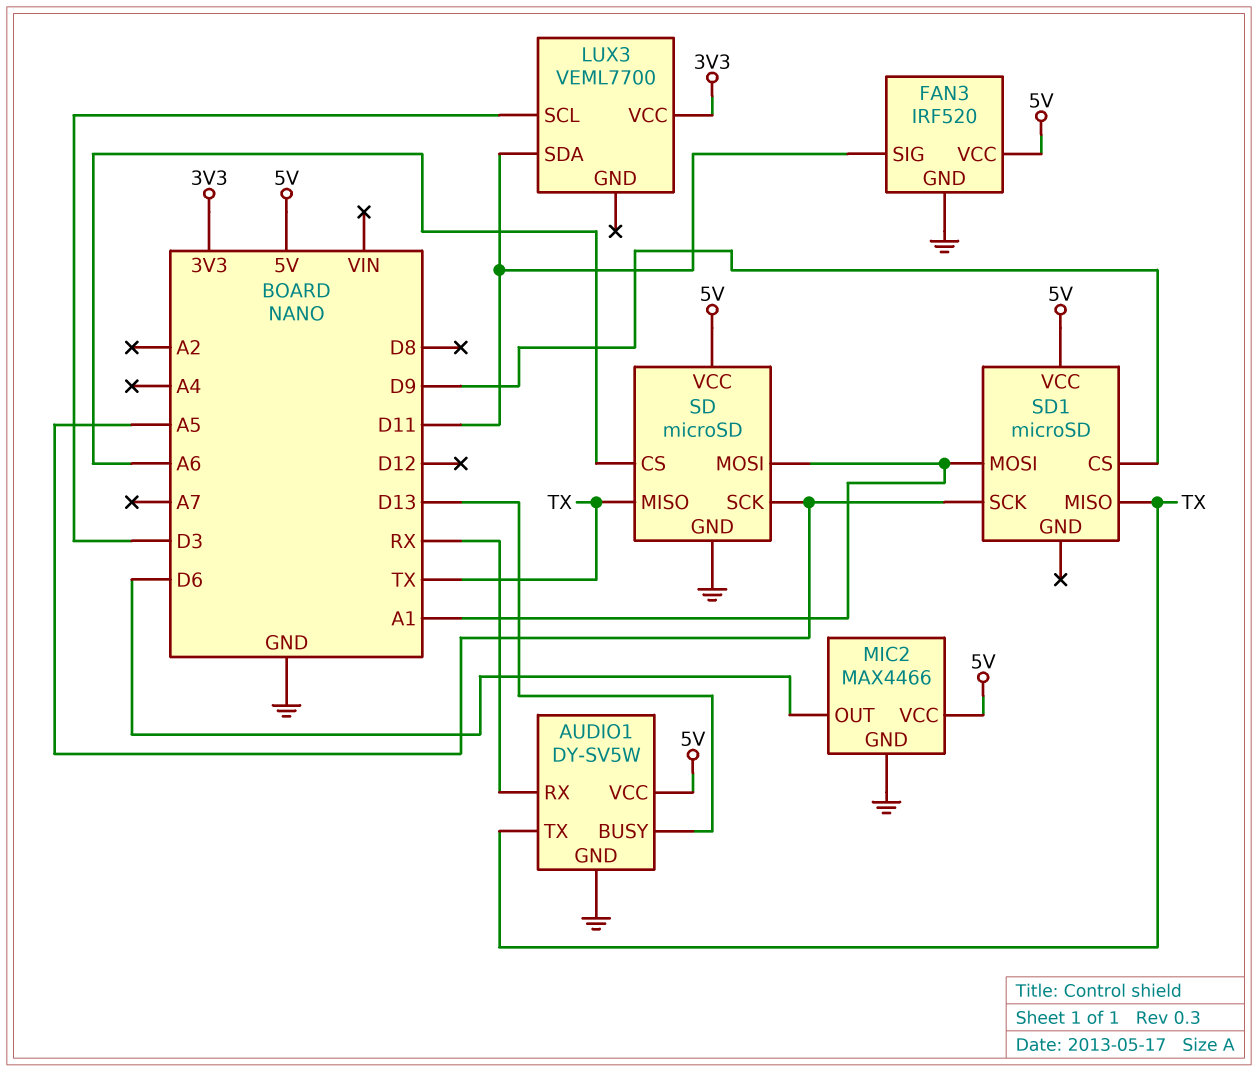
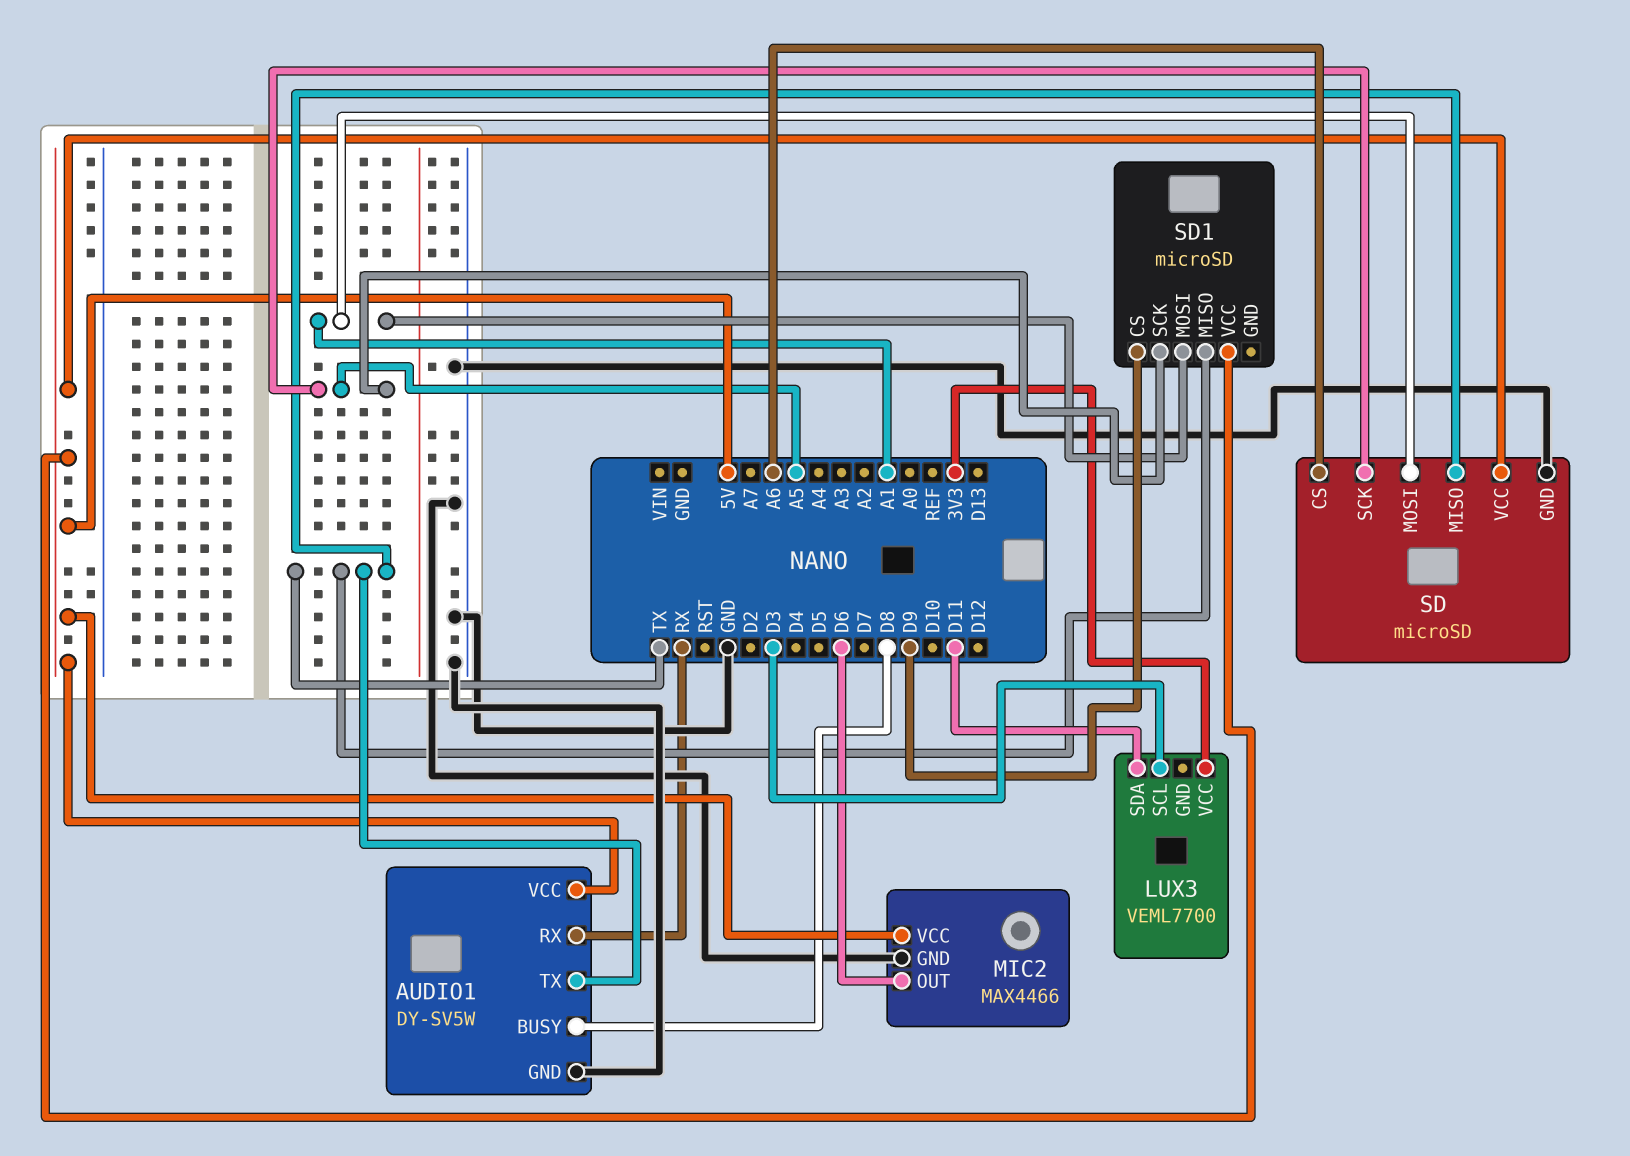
AUDIO1 pin BUSY: D13 -> D8
FAN3: IRF520 -> none
FAN3 pin GND: GND -> none
FAN3 pin SIG: D11 -> none
FAN3 pin VCC: 5V -> none

